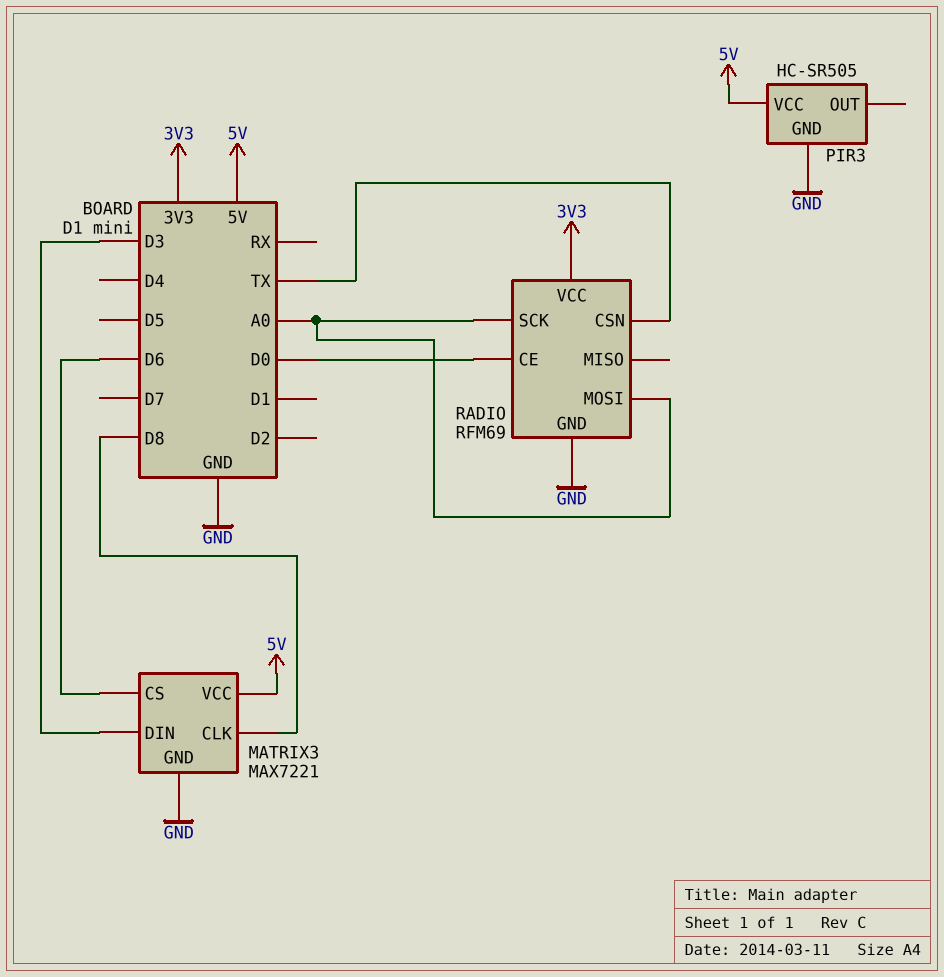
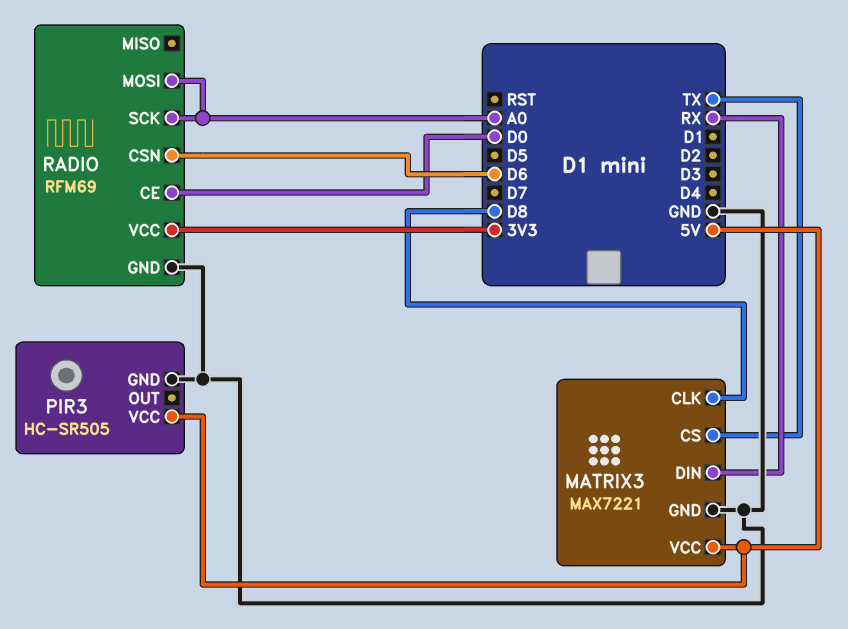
MATRIX3 pin CS: D6 -> TX
MATRIX3 pin DIN: D3 -> RX
RADIO pin CSN: TX -> D6

